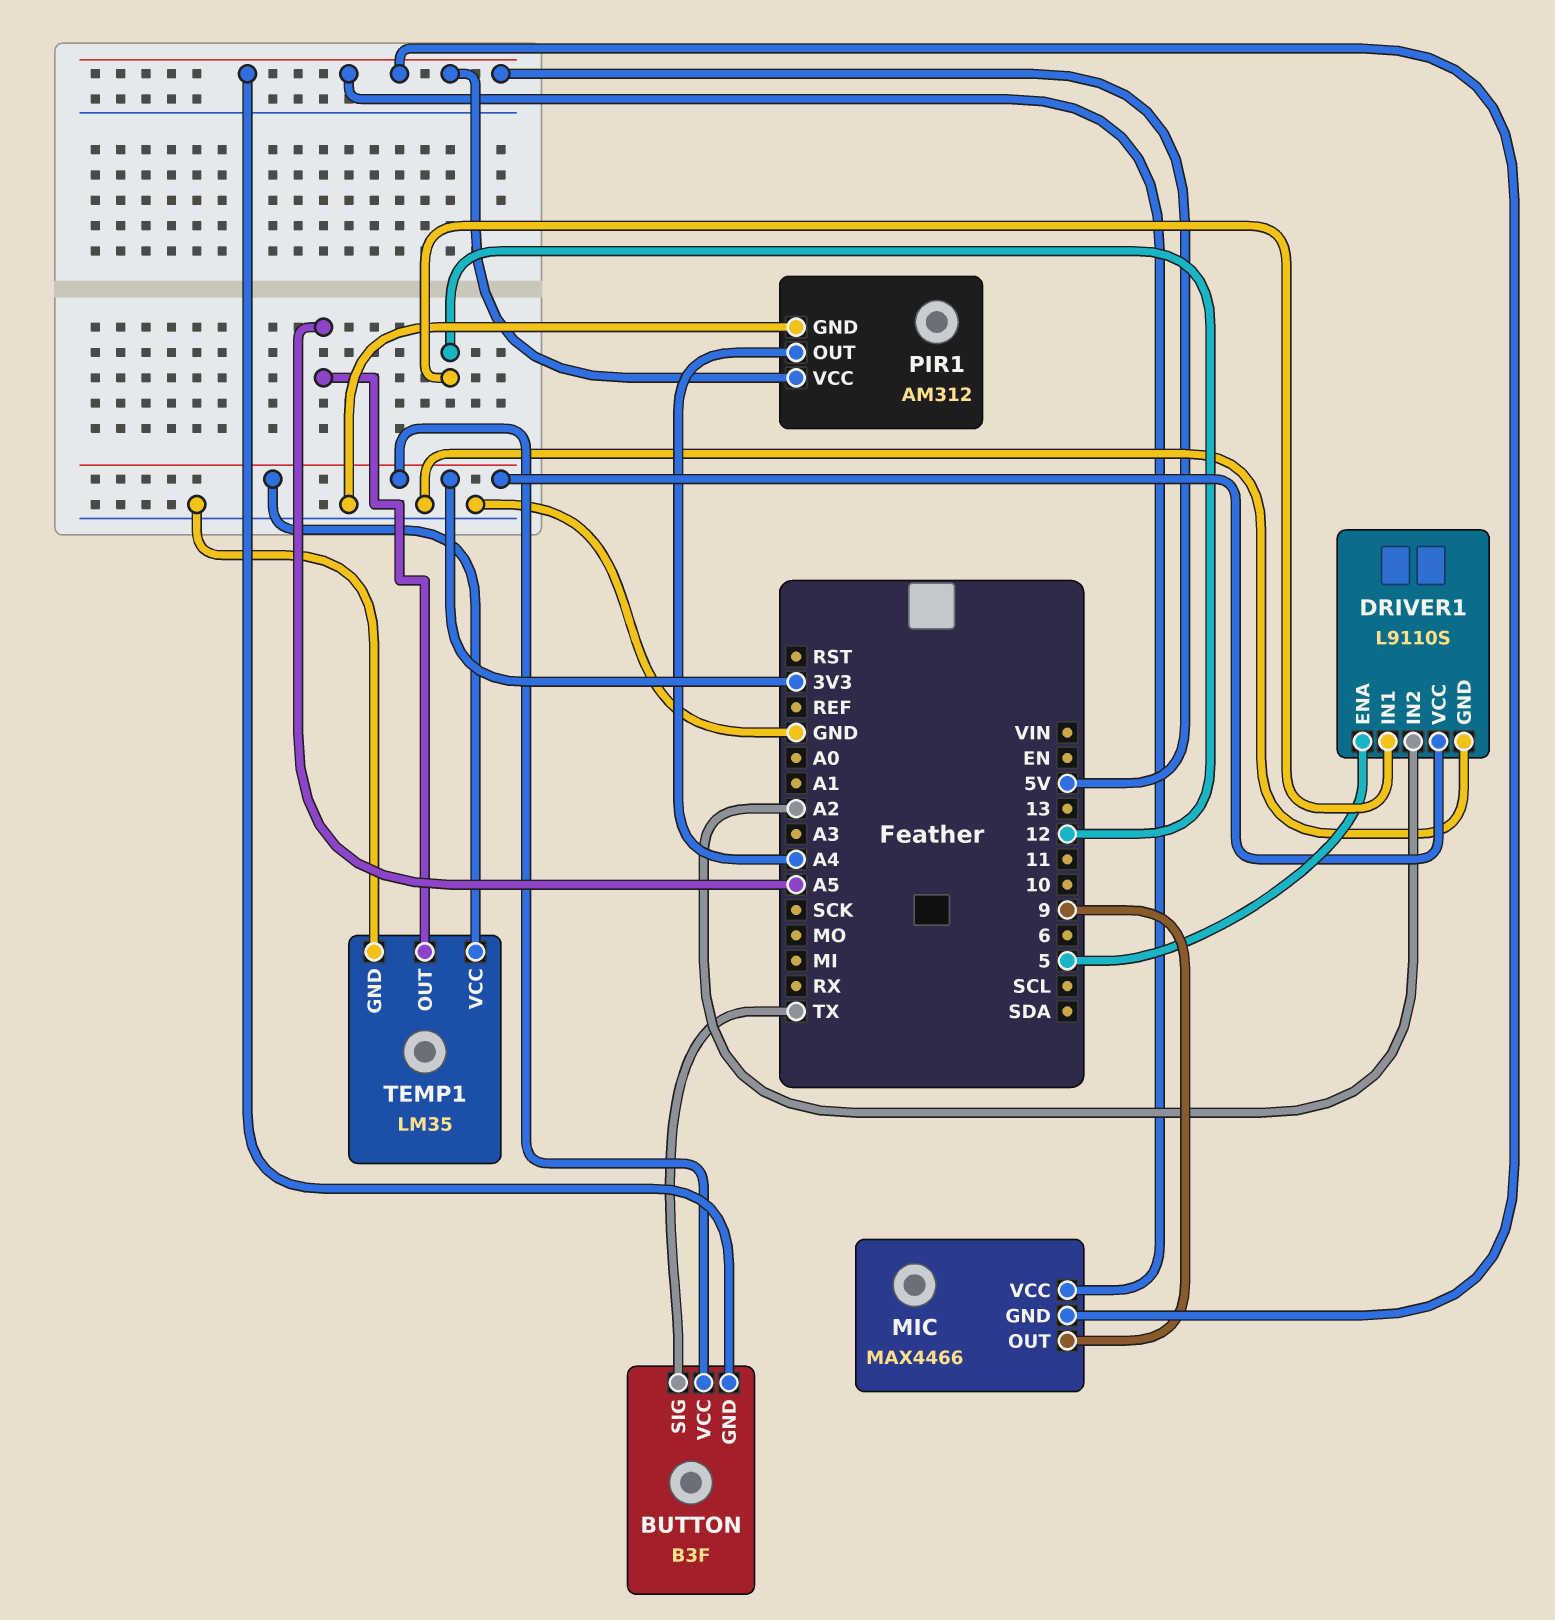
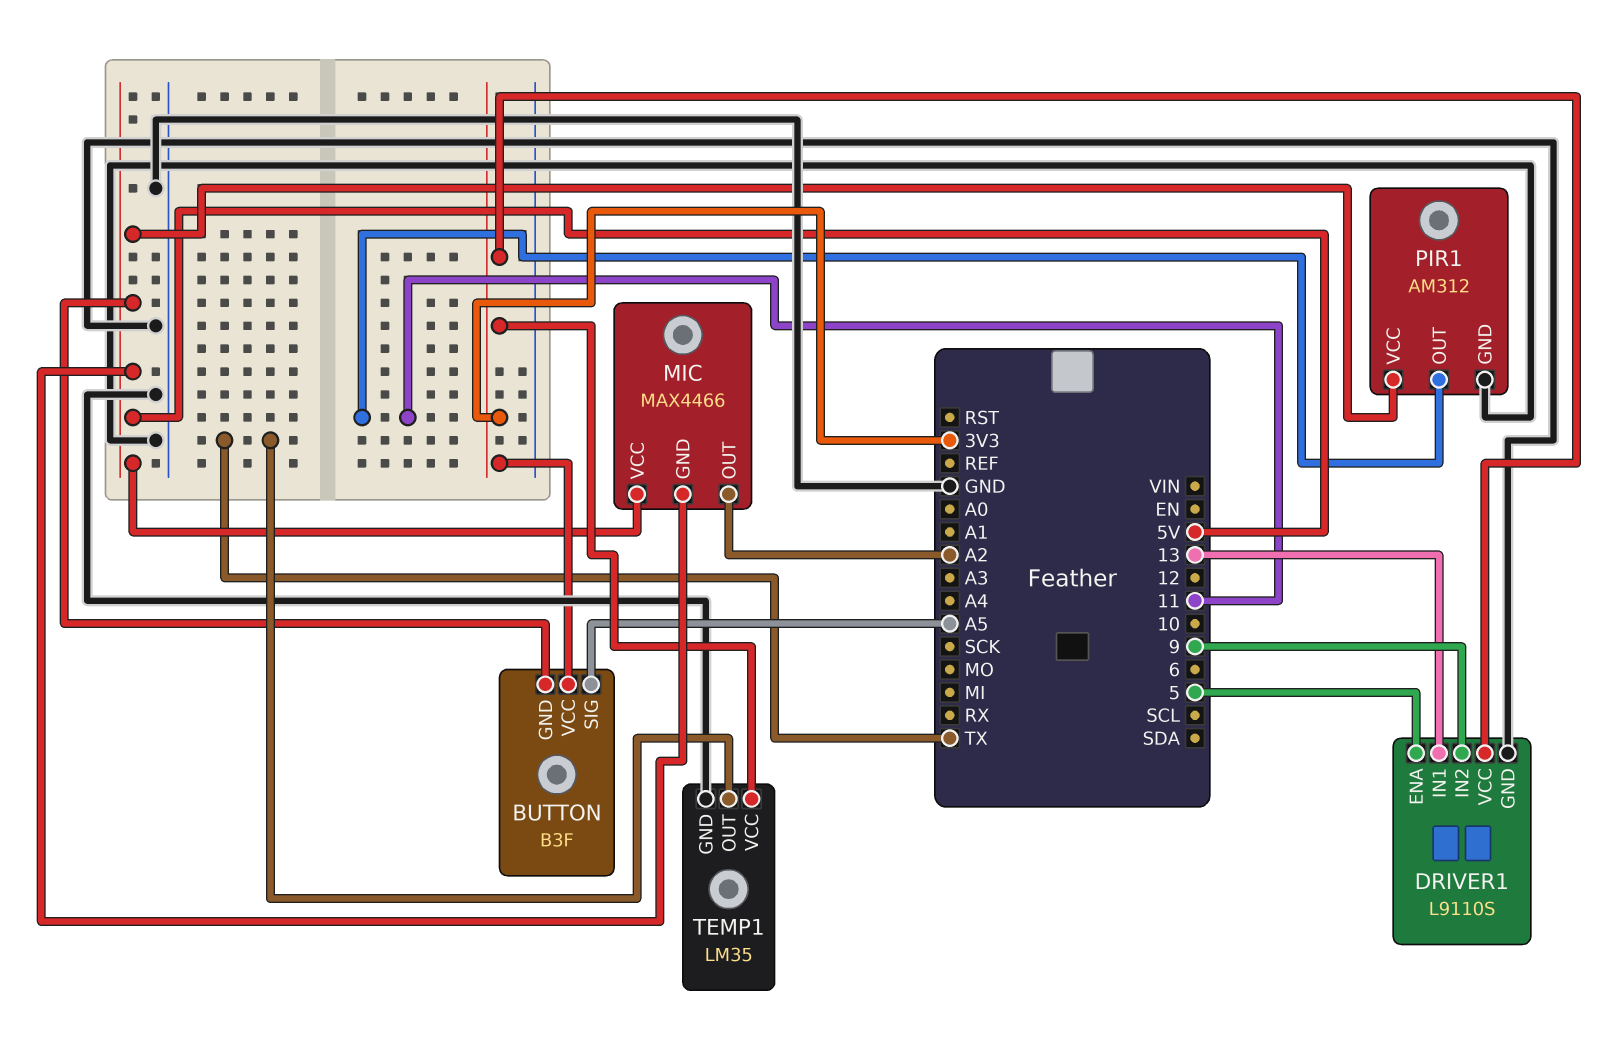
BUTTON pin SIG: TX -> A5
DRIVER1 pin IN1: 12 -> 13
DRIVER1 pin IN2: A2 -> 9
MIC pin OUT: 9 -> A2
PIR1 pin OUT: A4 -> 11
TEMP1 pin OUT: A5 -> TX

